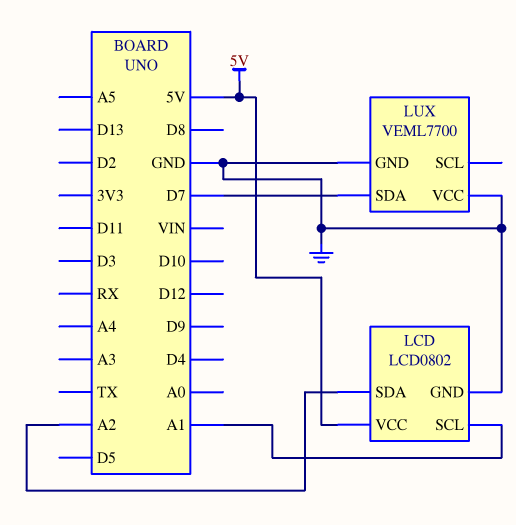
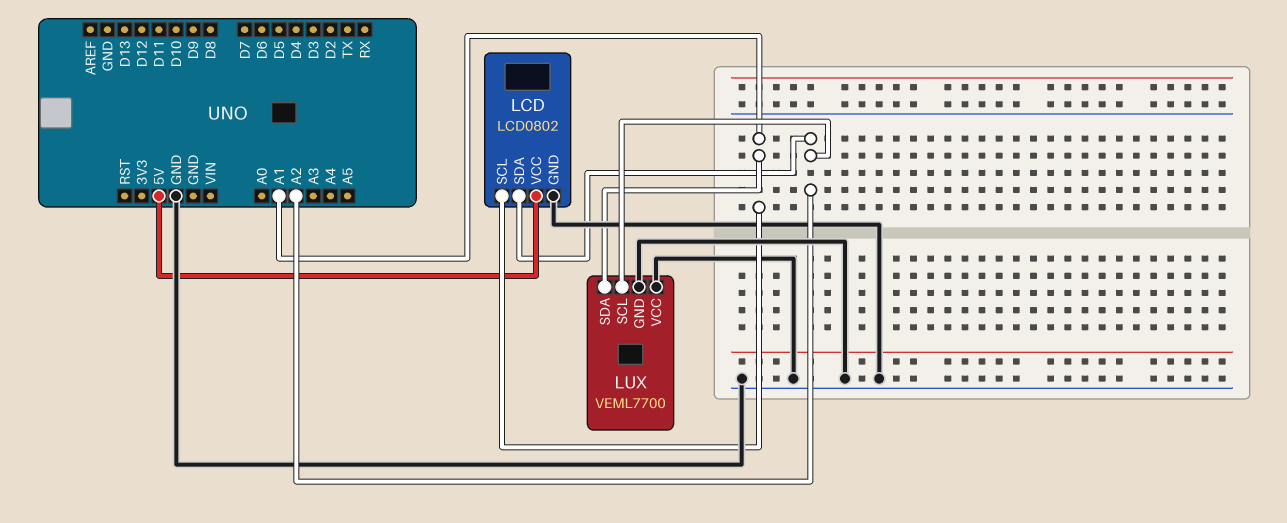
LUX pin SCL: none -> A2
LUX pin SDA: D7 -> A1

